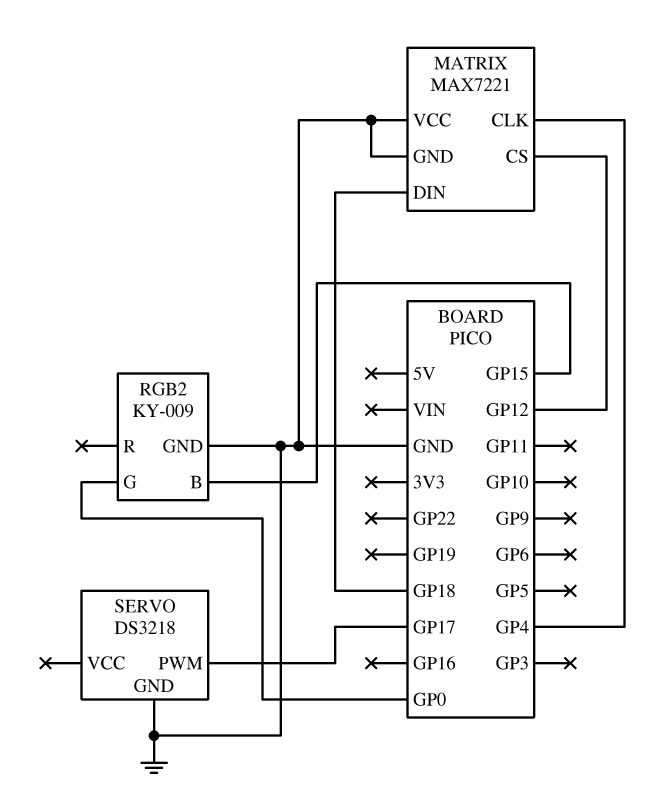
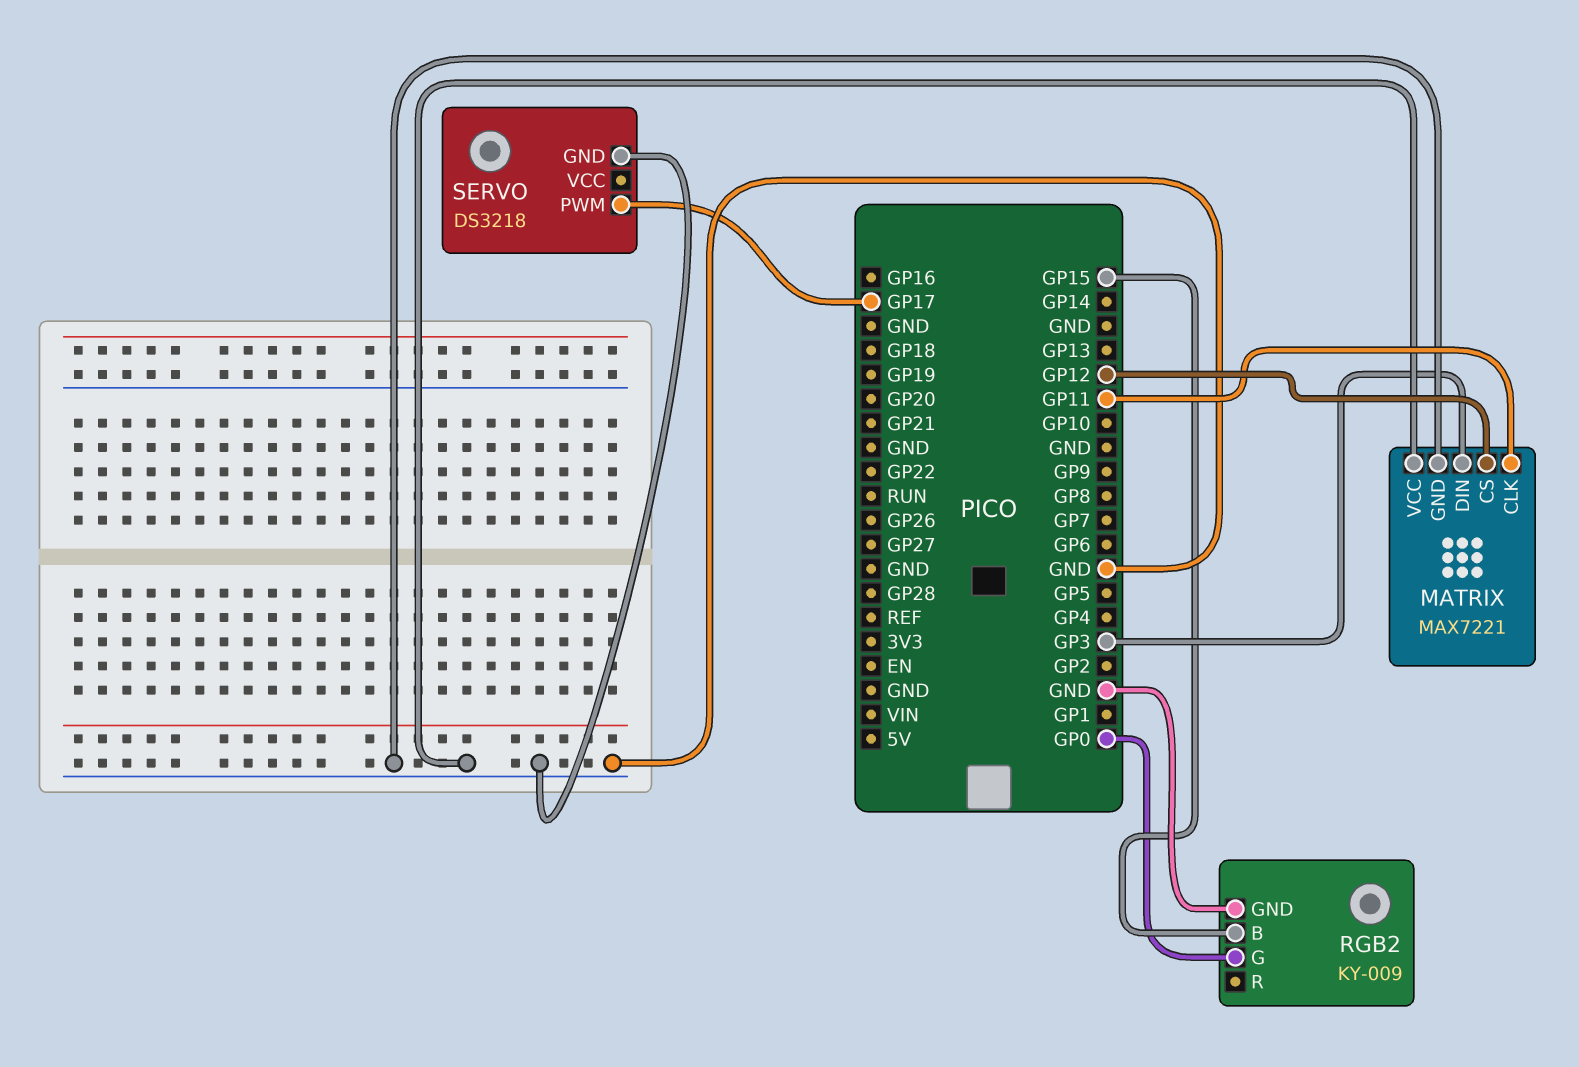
MATRIX pin CLK: GP4 -> GP11
MATRIX pin DIN: GP18 -> GP3

